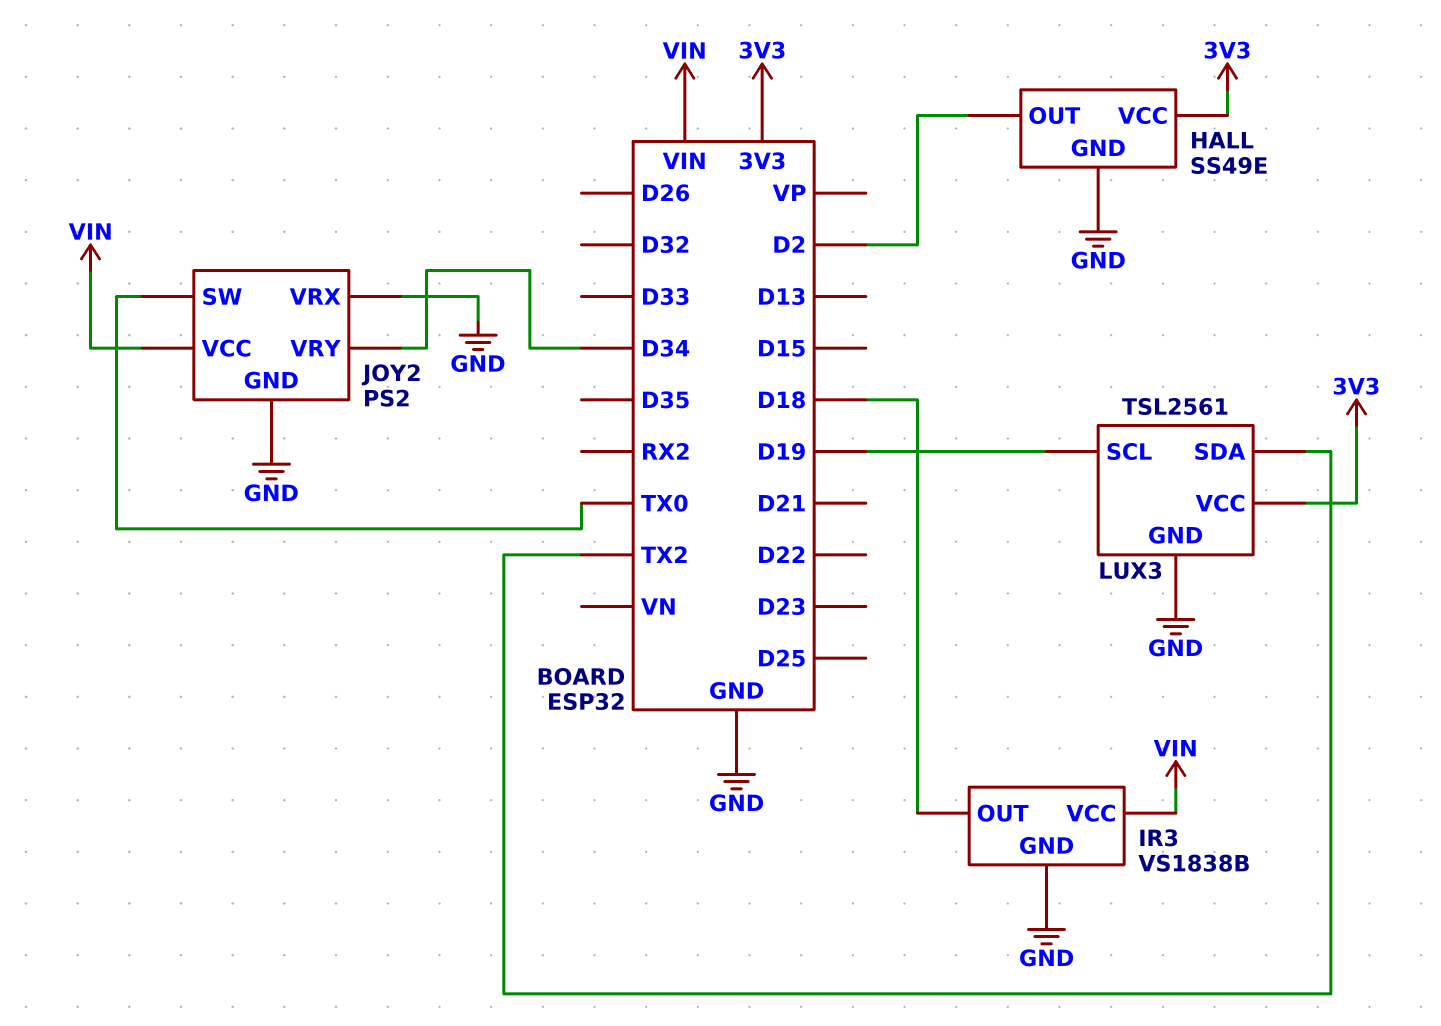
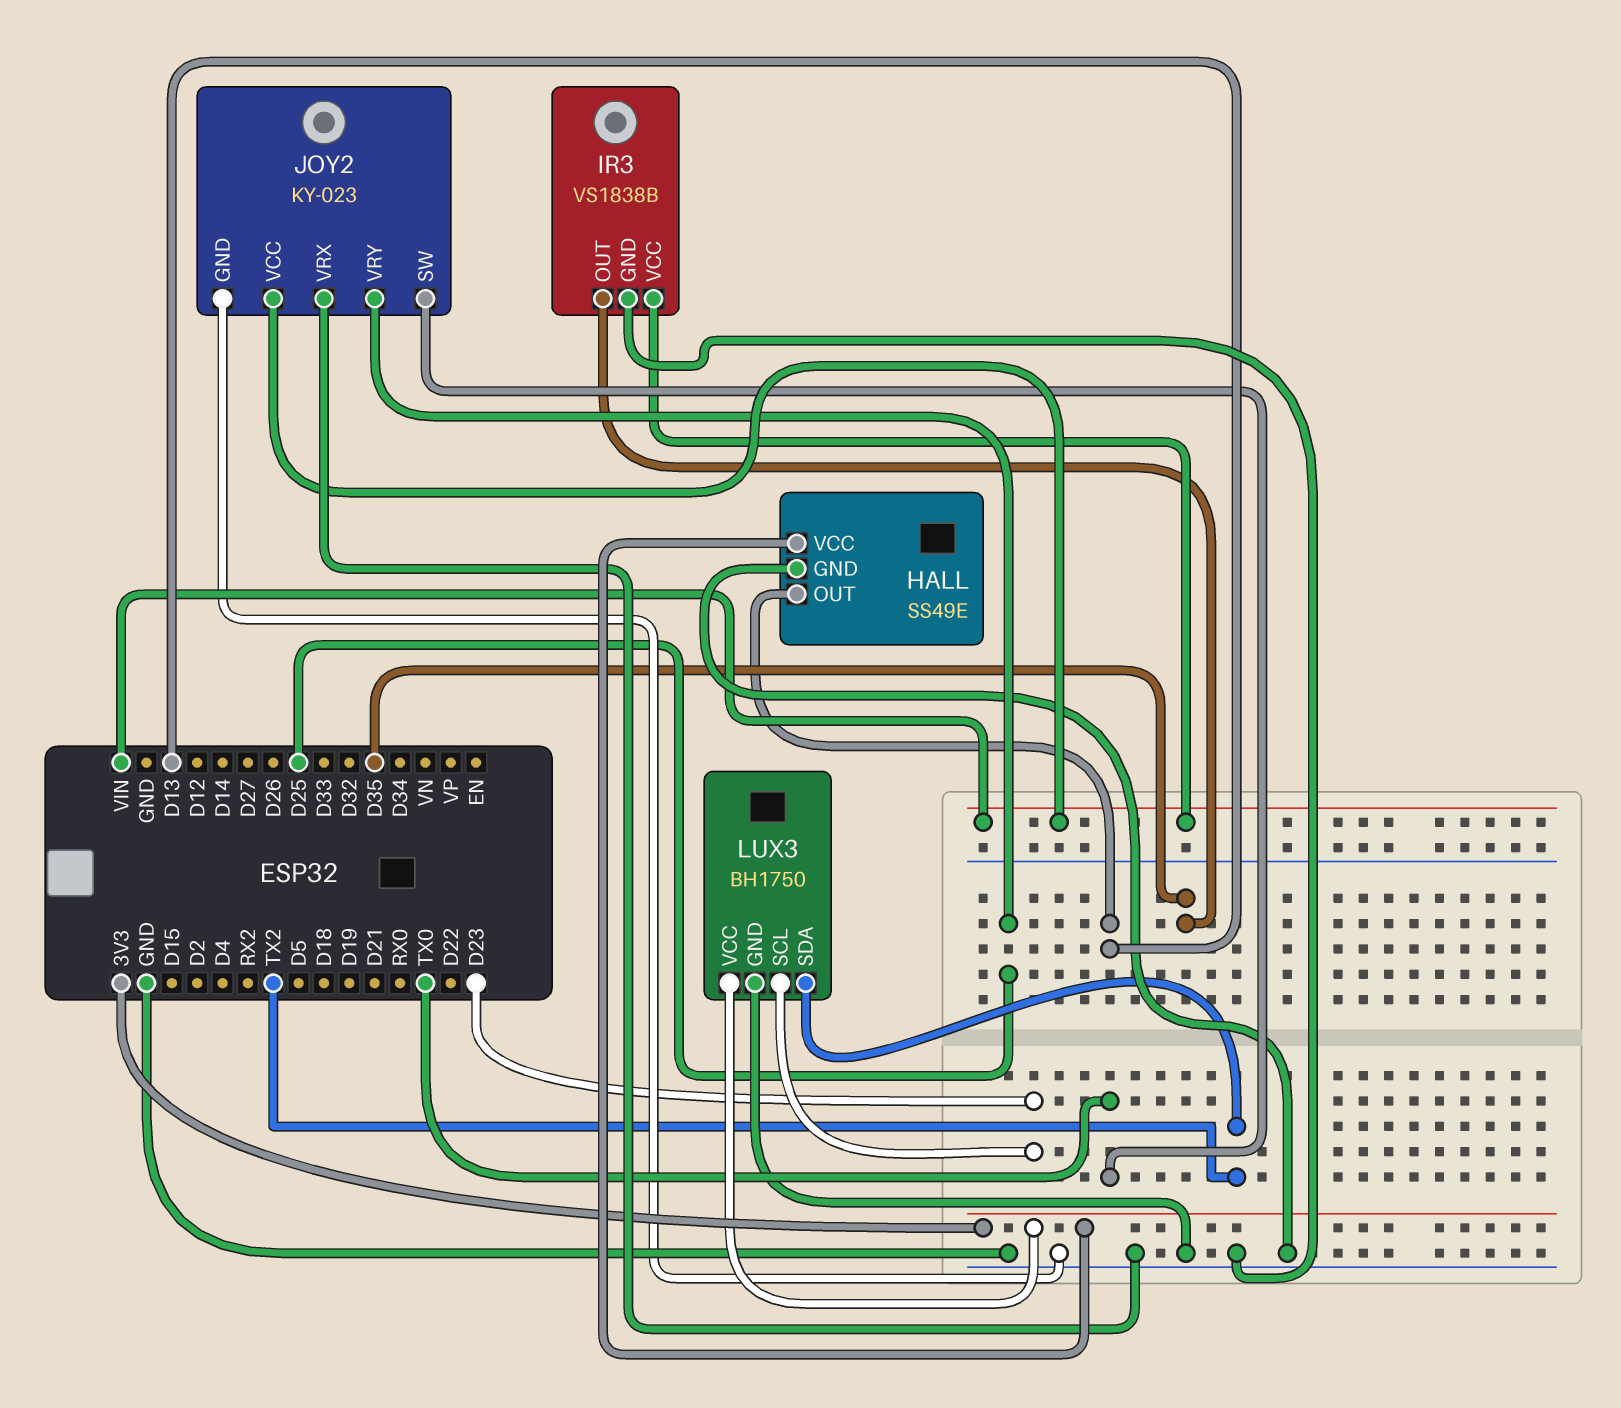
HALL pin OUT: D2 -> D13
IR3 pin OUT: D18 -> D35
JOY2: PS2 -> KY-023
JOY2 pin VRY: D34 -> D25
LUX3: TSL2561 -> BH1750
LUX3 pin SCL: D19 -> D23

